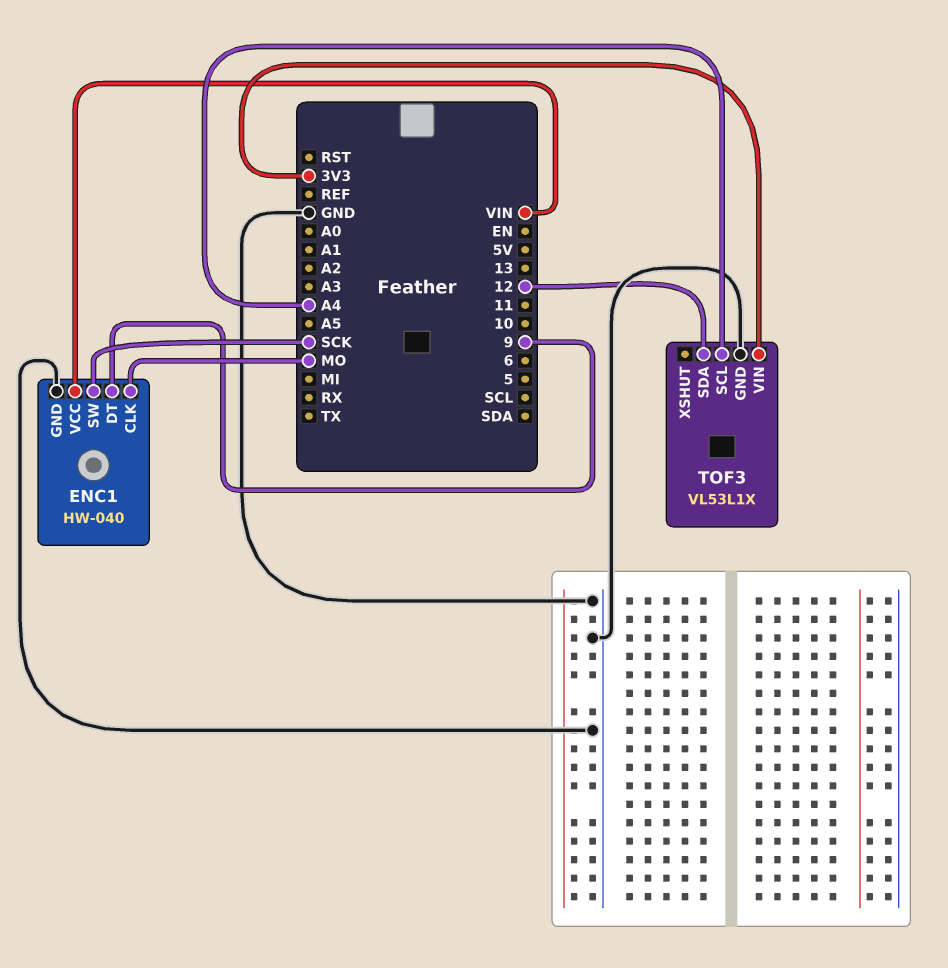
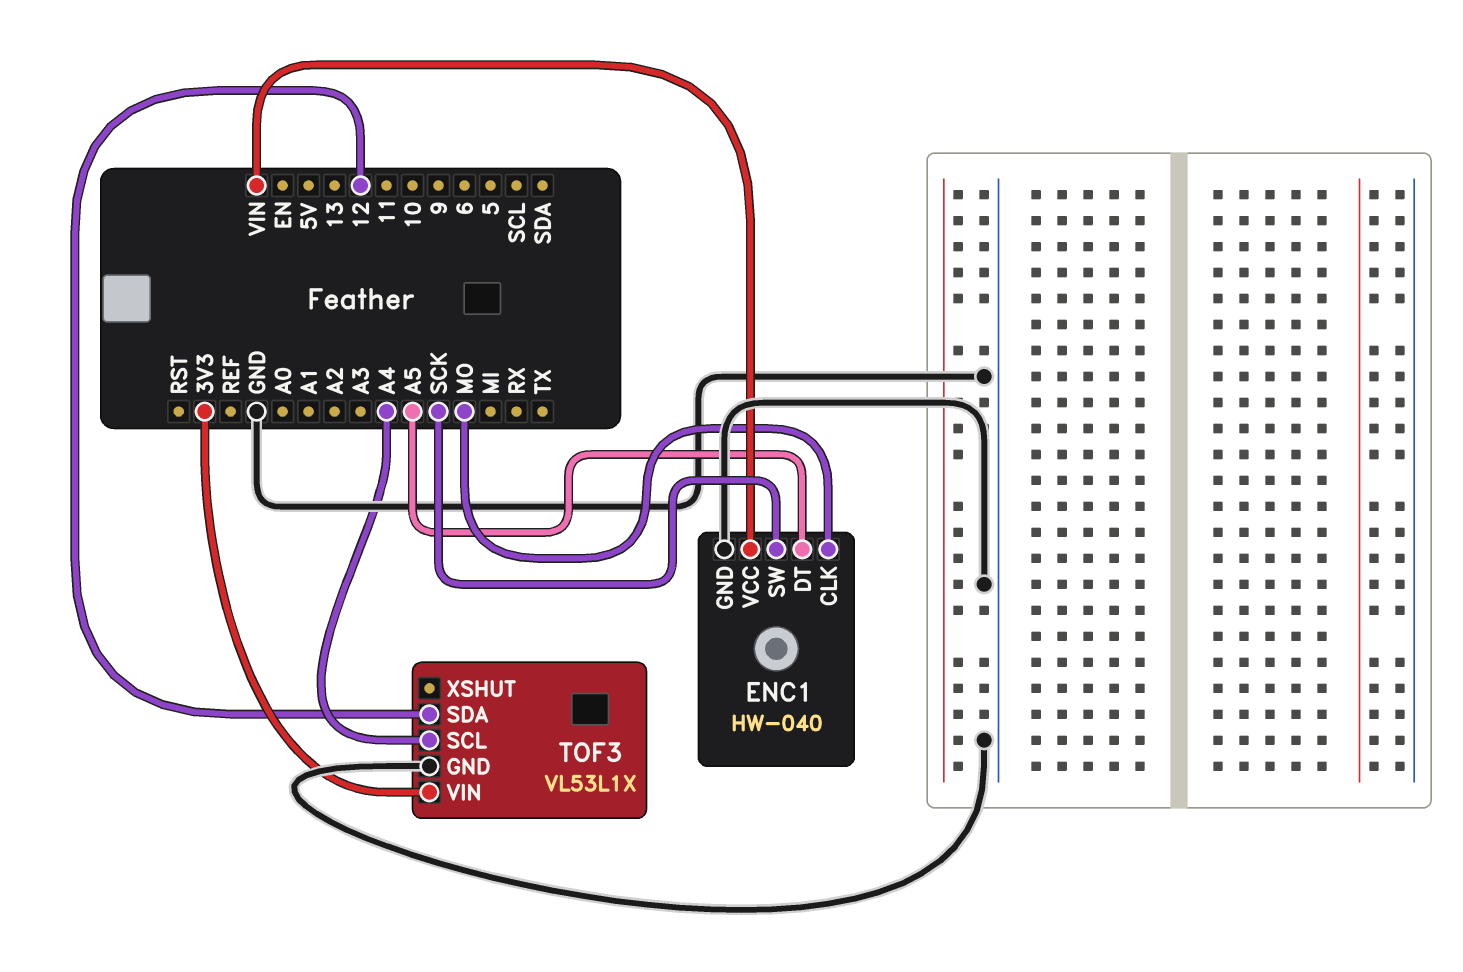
ENC1 pin DT: 9 -> A5

